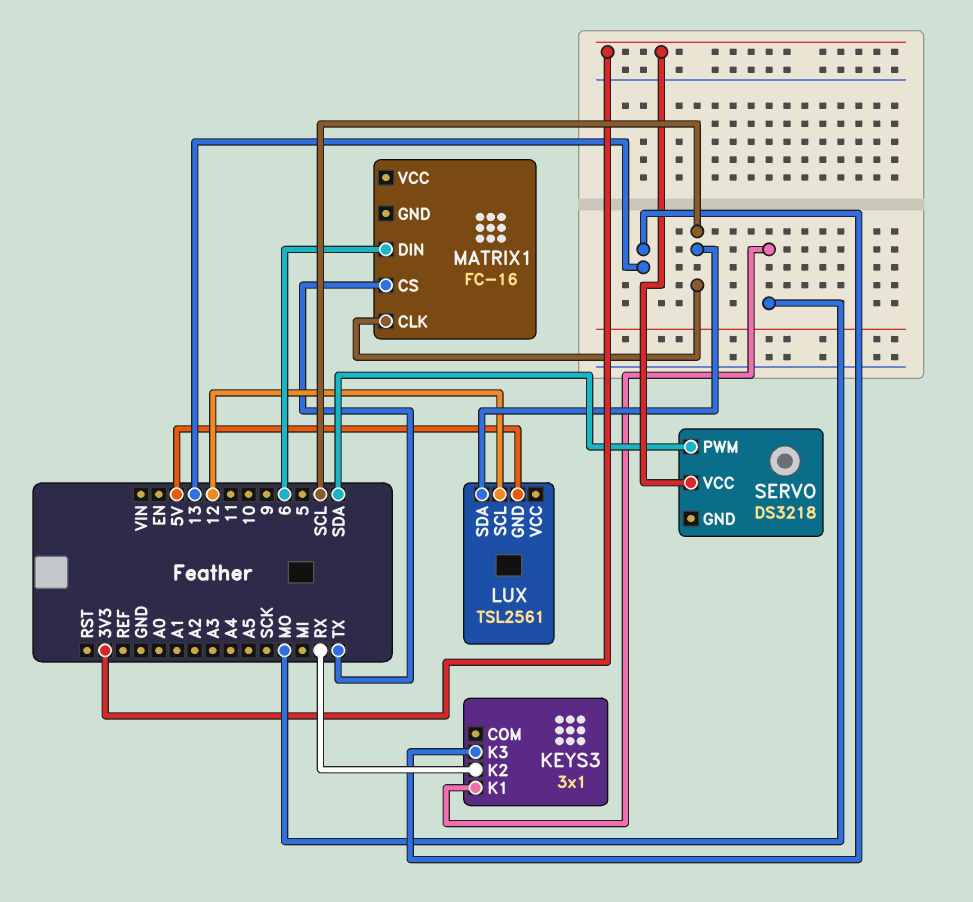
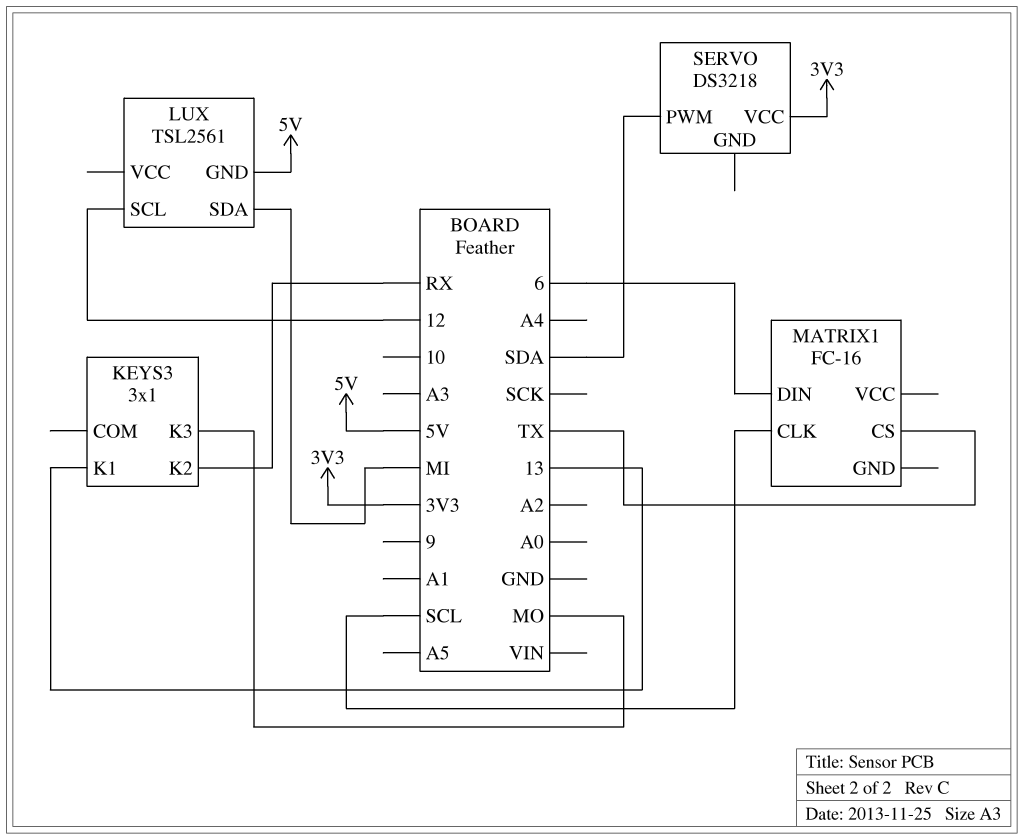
KEYS3 pin K1: MO -> 13
KEYS3 pin K3: 13 -> MO
LUX pin SDA: SCL -> MI

